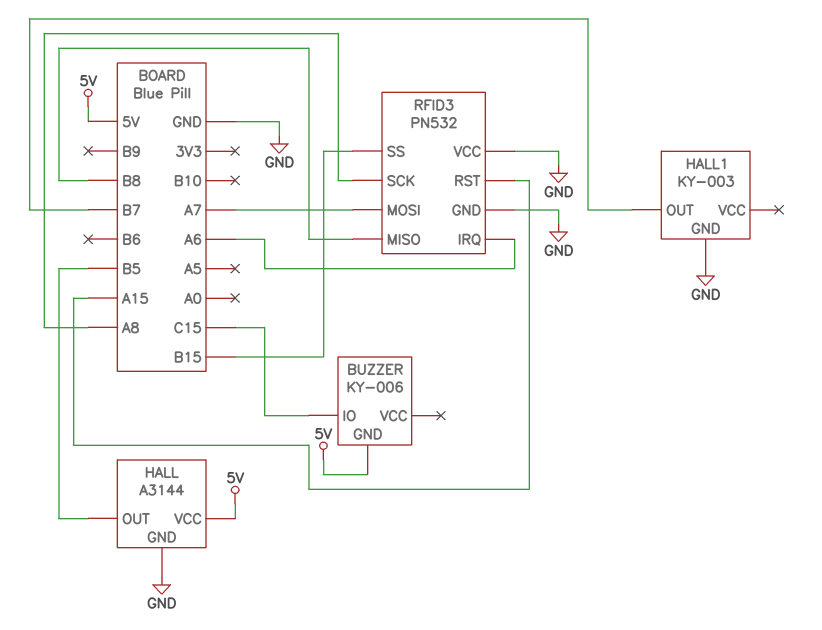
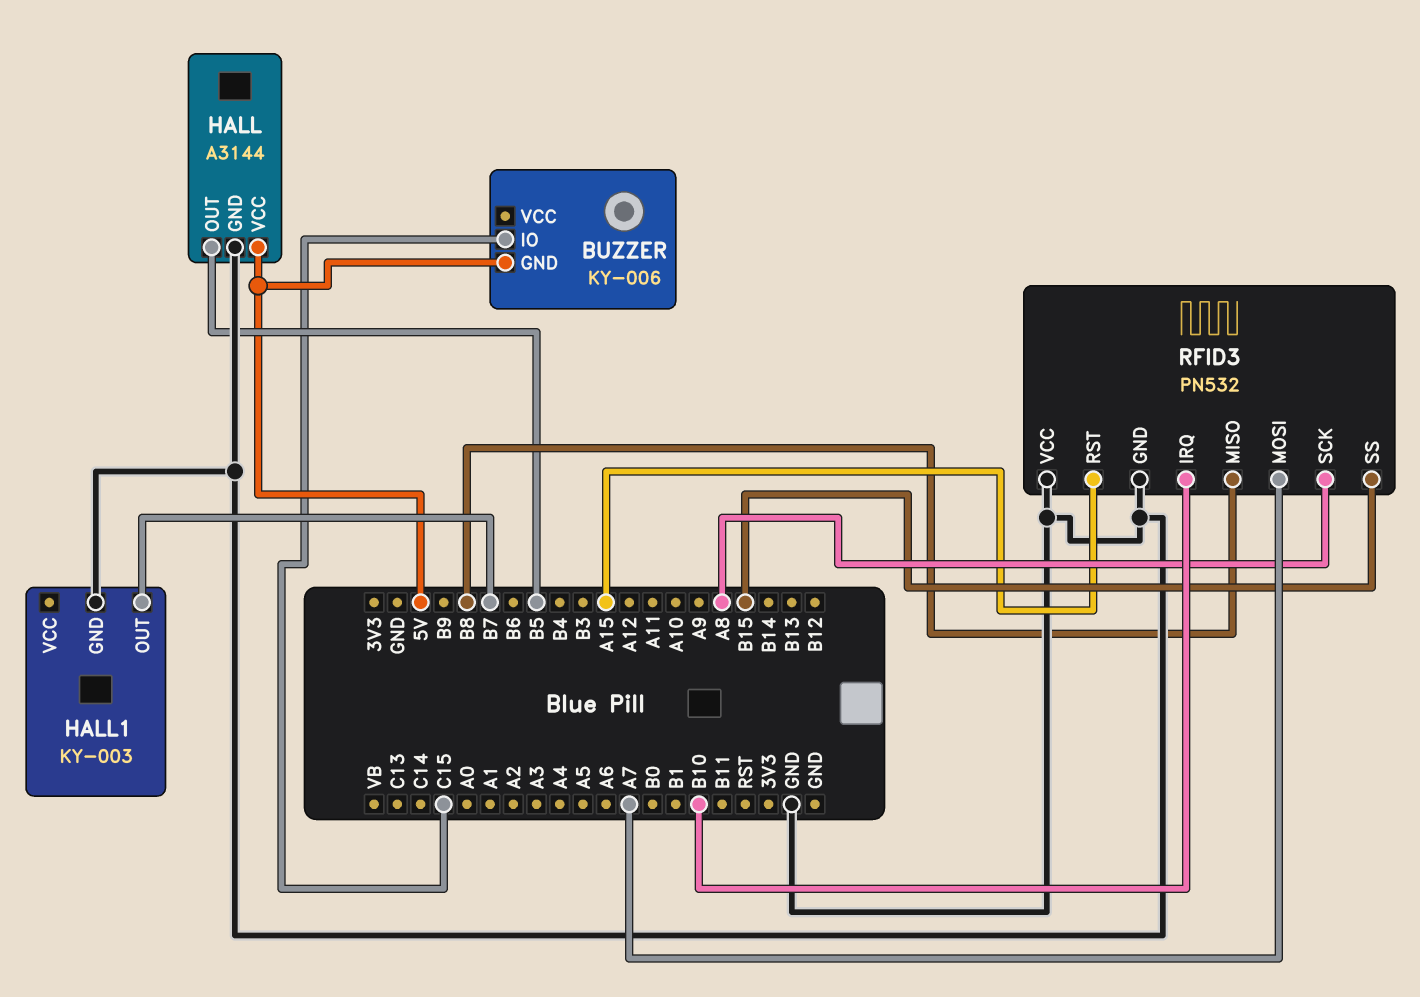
RFID3 pin IRQ: A6 -> B10

